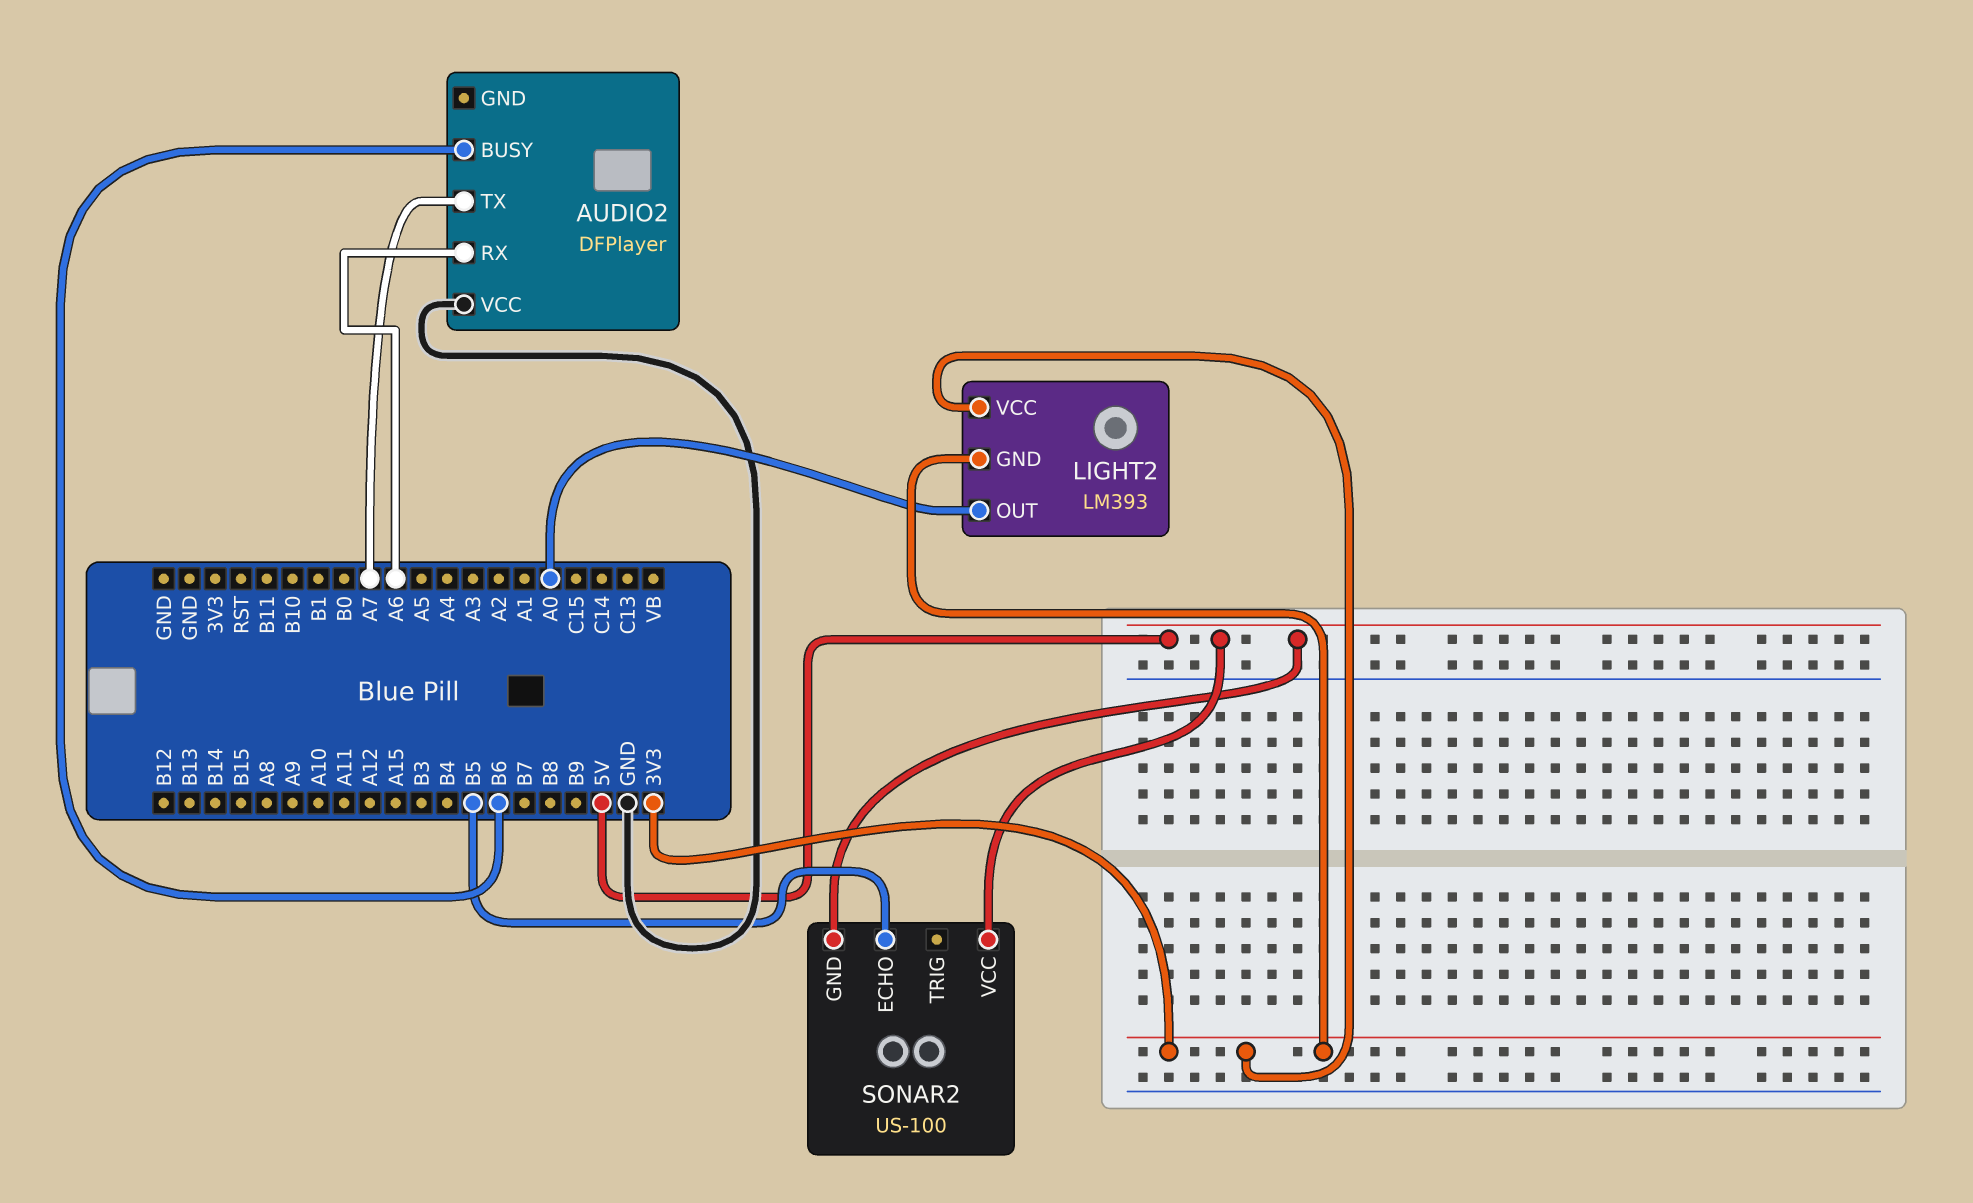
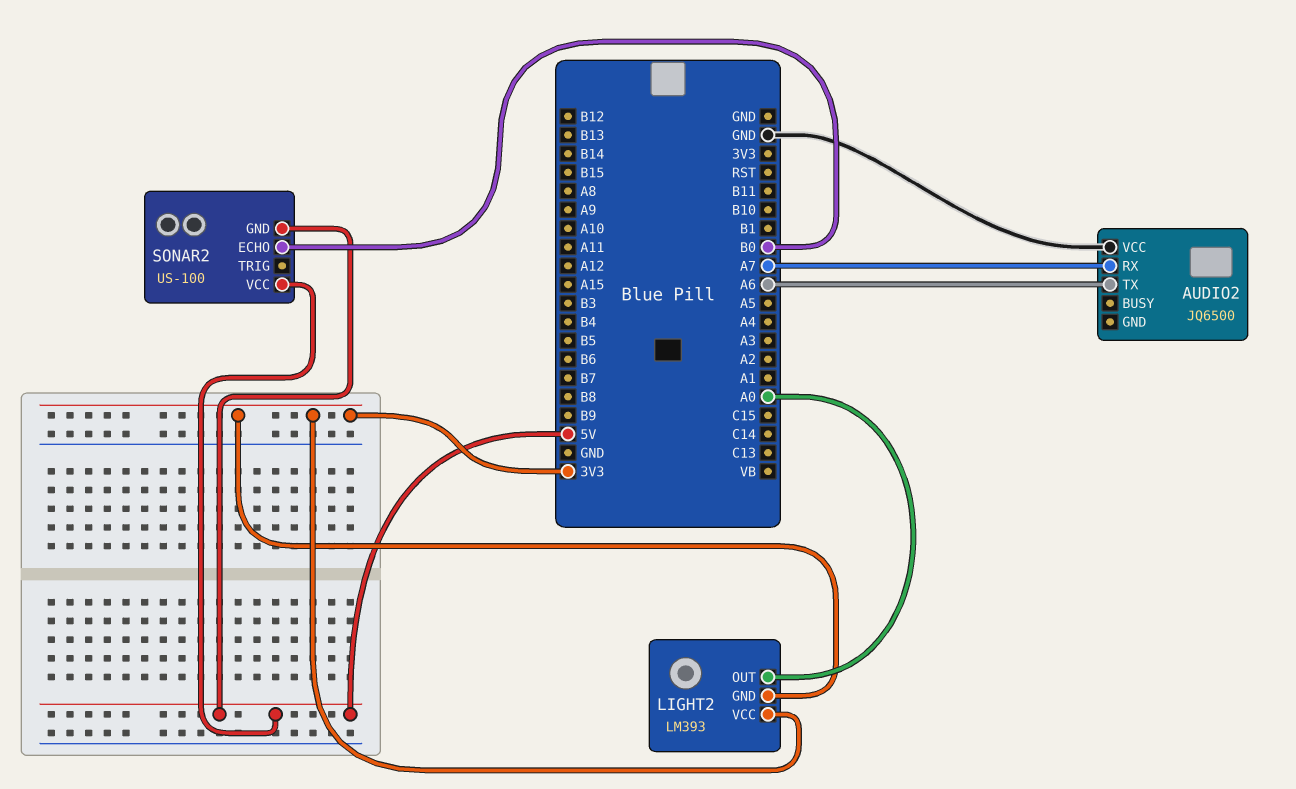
AUDIO2: DFPlayer -> JQ6500
AUDIO2 pin BUSY: B6 -> none
AUDIO2 pin RX: A6 -> A7
AUDIO2 pin TX: A7 -> A6
SONAR2 pin ECHO: B5 -> B0

